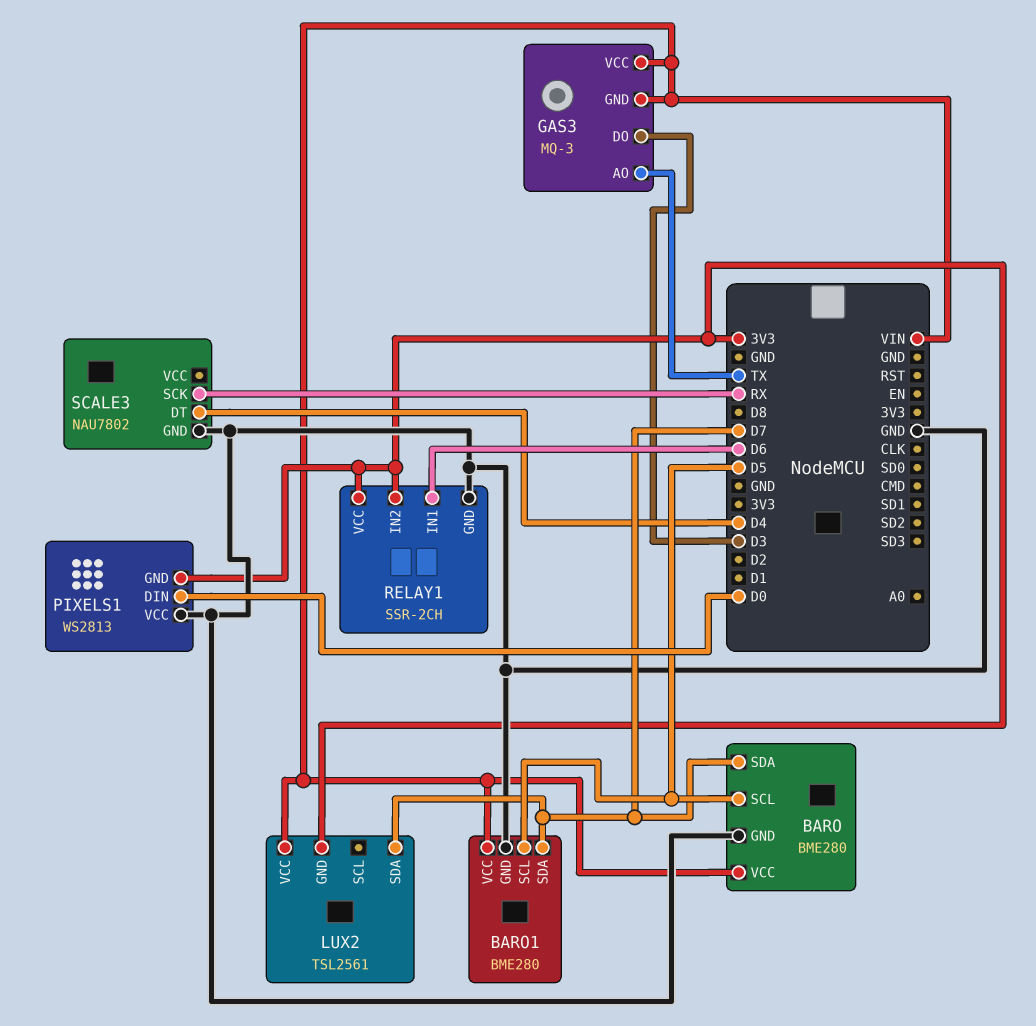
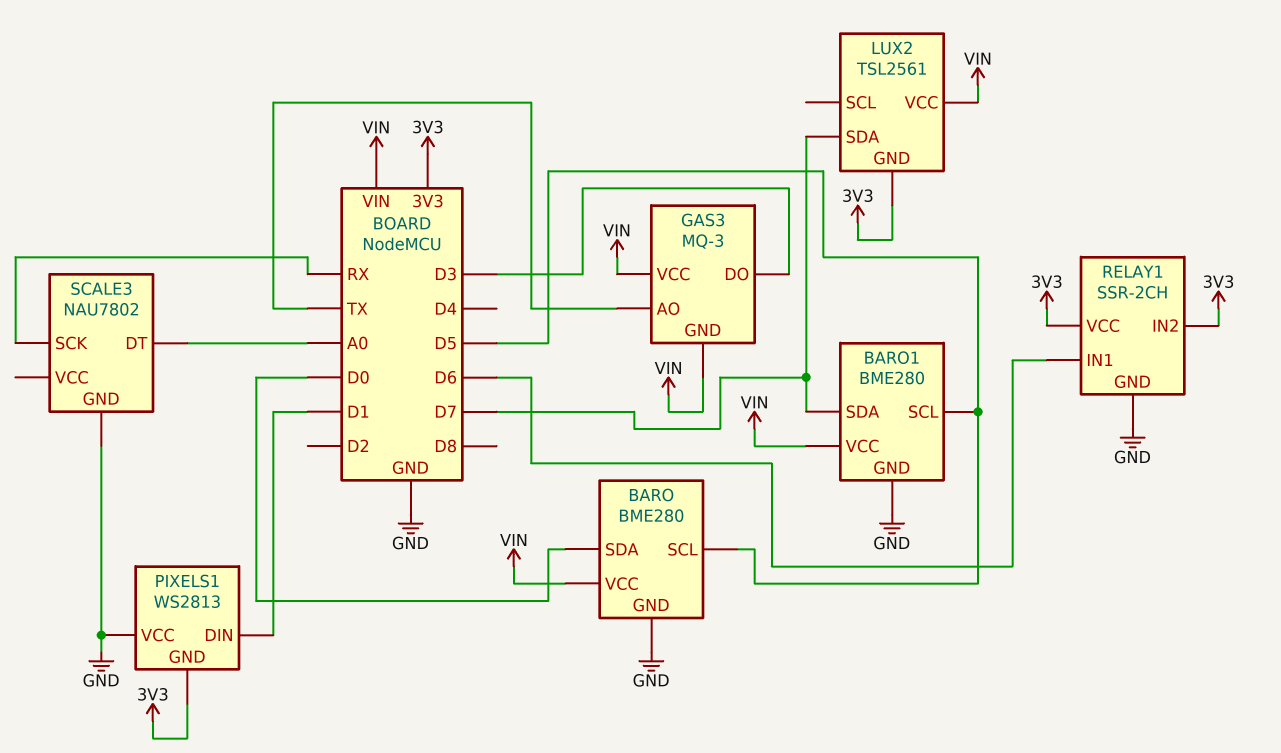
BARO pin SDA: D7 -> D0
PIXELS1 pin DIN: D0 -> D1
SCALE3 pin DT: D4 -> A0

